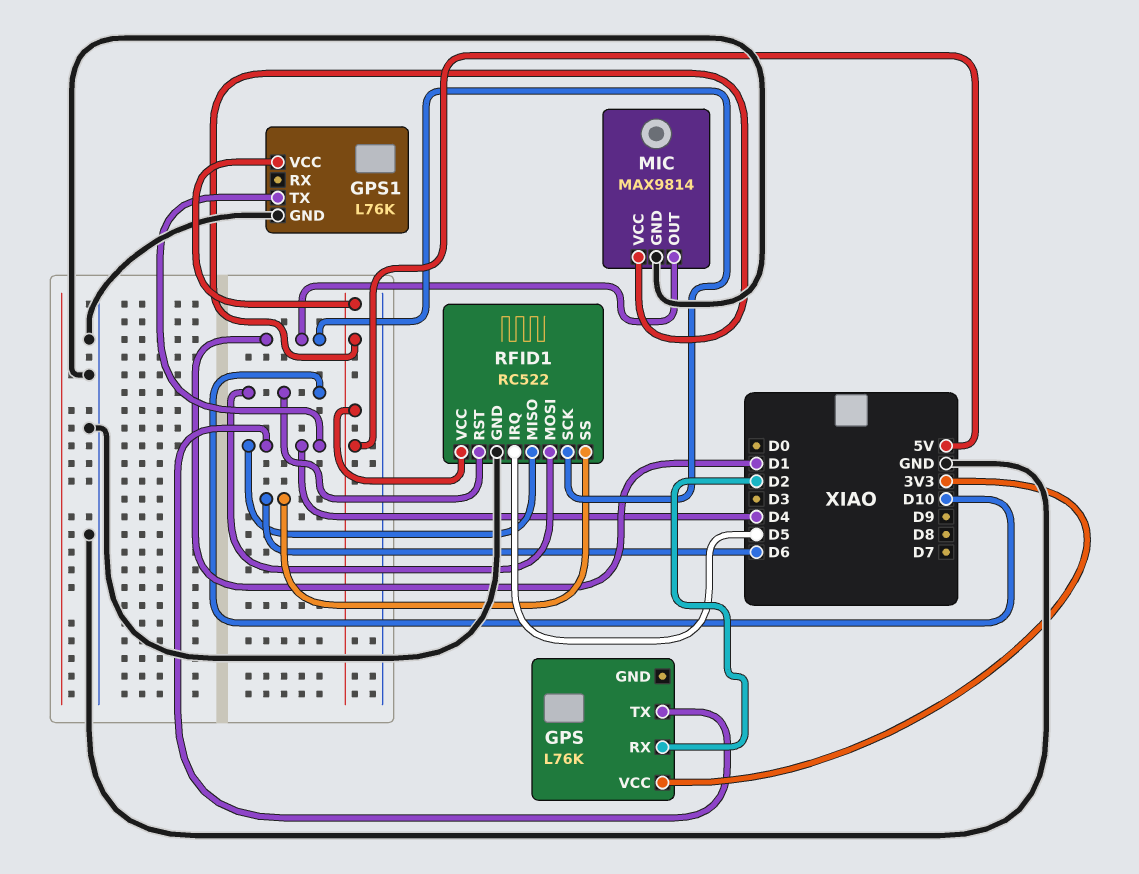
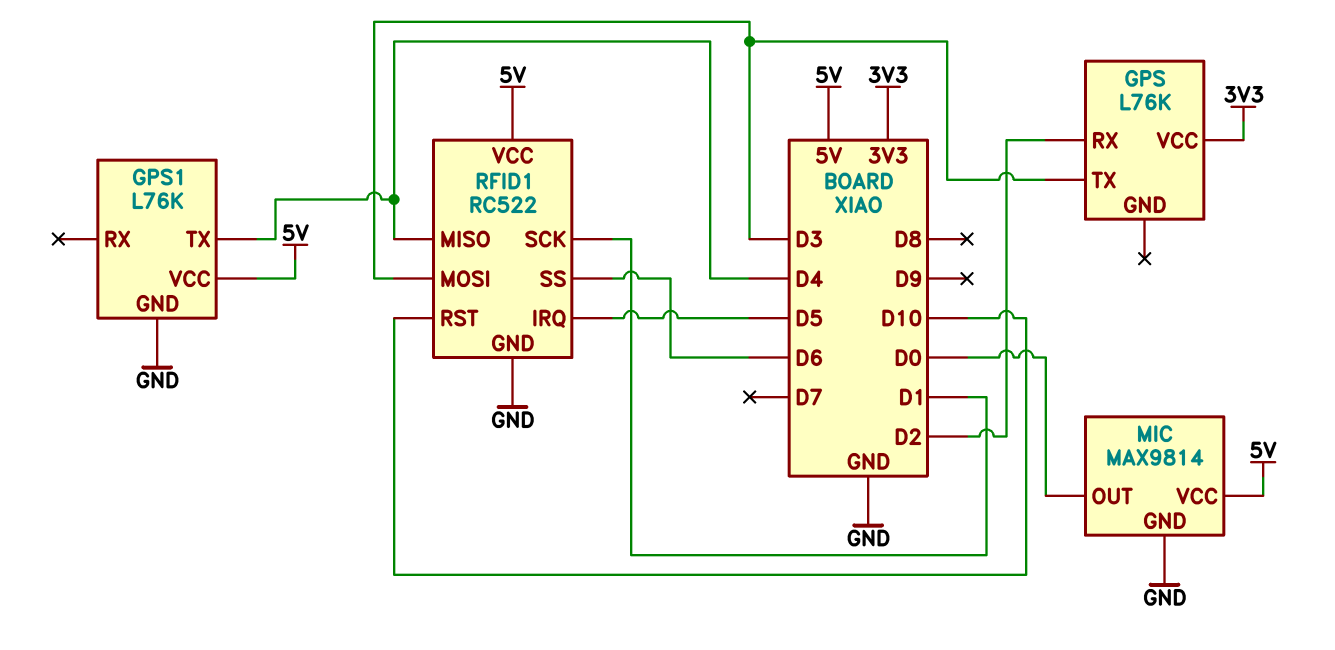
GPS pin TX: D4 -> D3
MIC pin OUT: D1 -> D0
RFID1 pin MOSI: D10 -> D3

